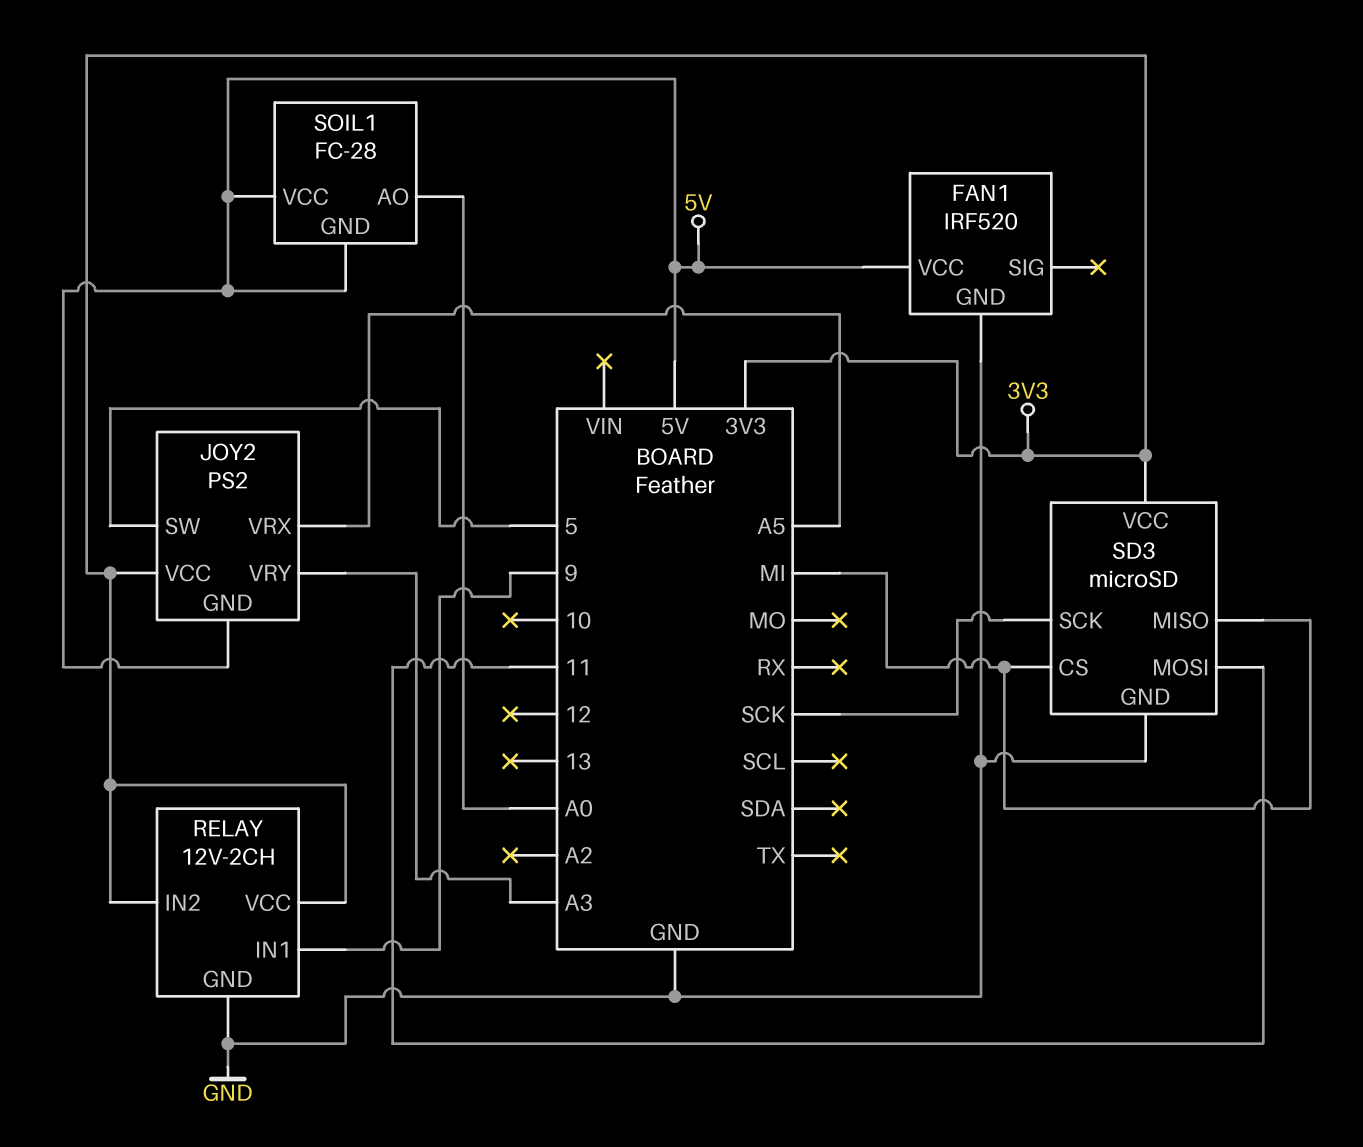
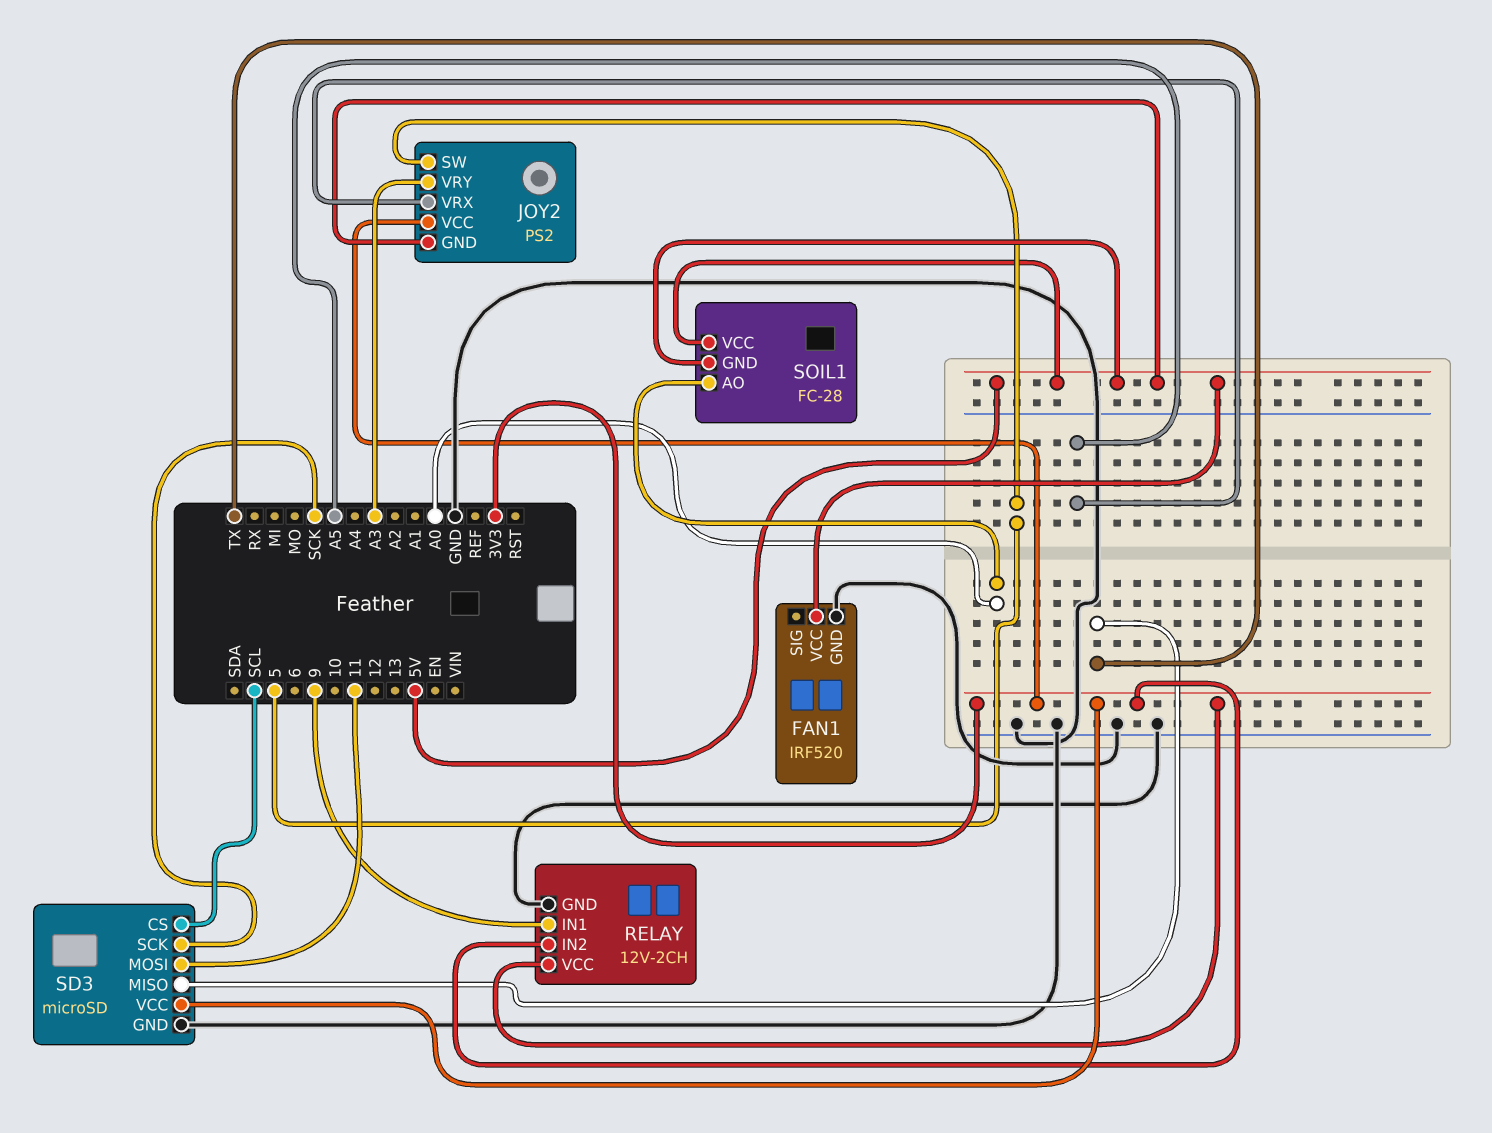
SD3 pin CS: MI -> SCL
SD3 pin MISO: MI -> TX

